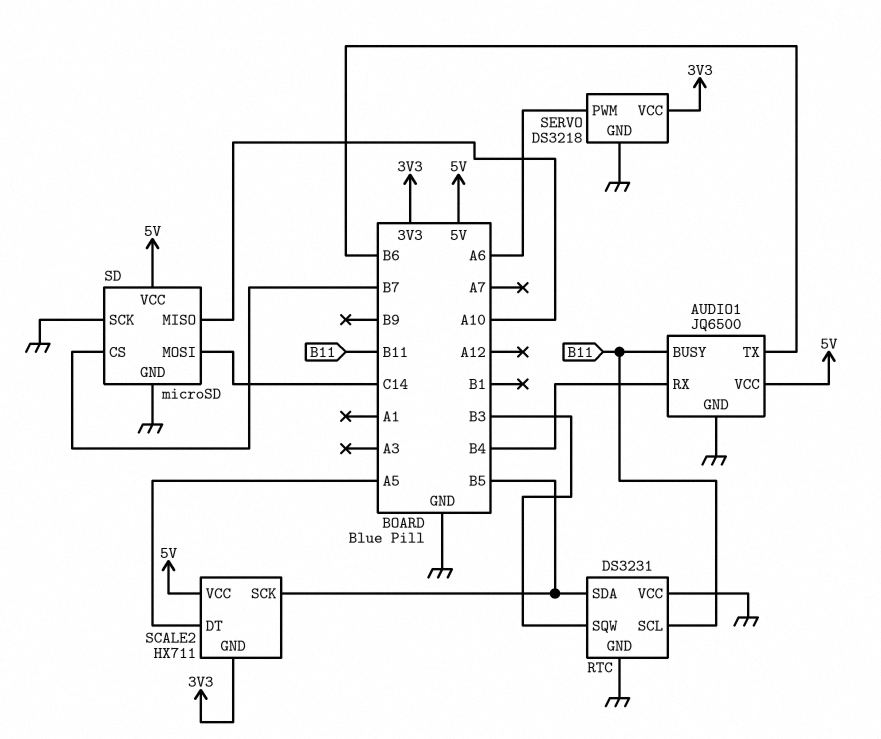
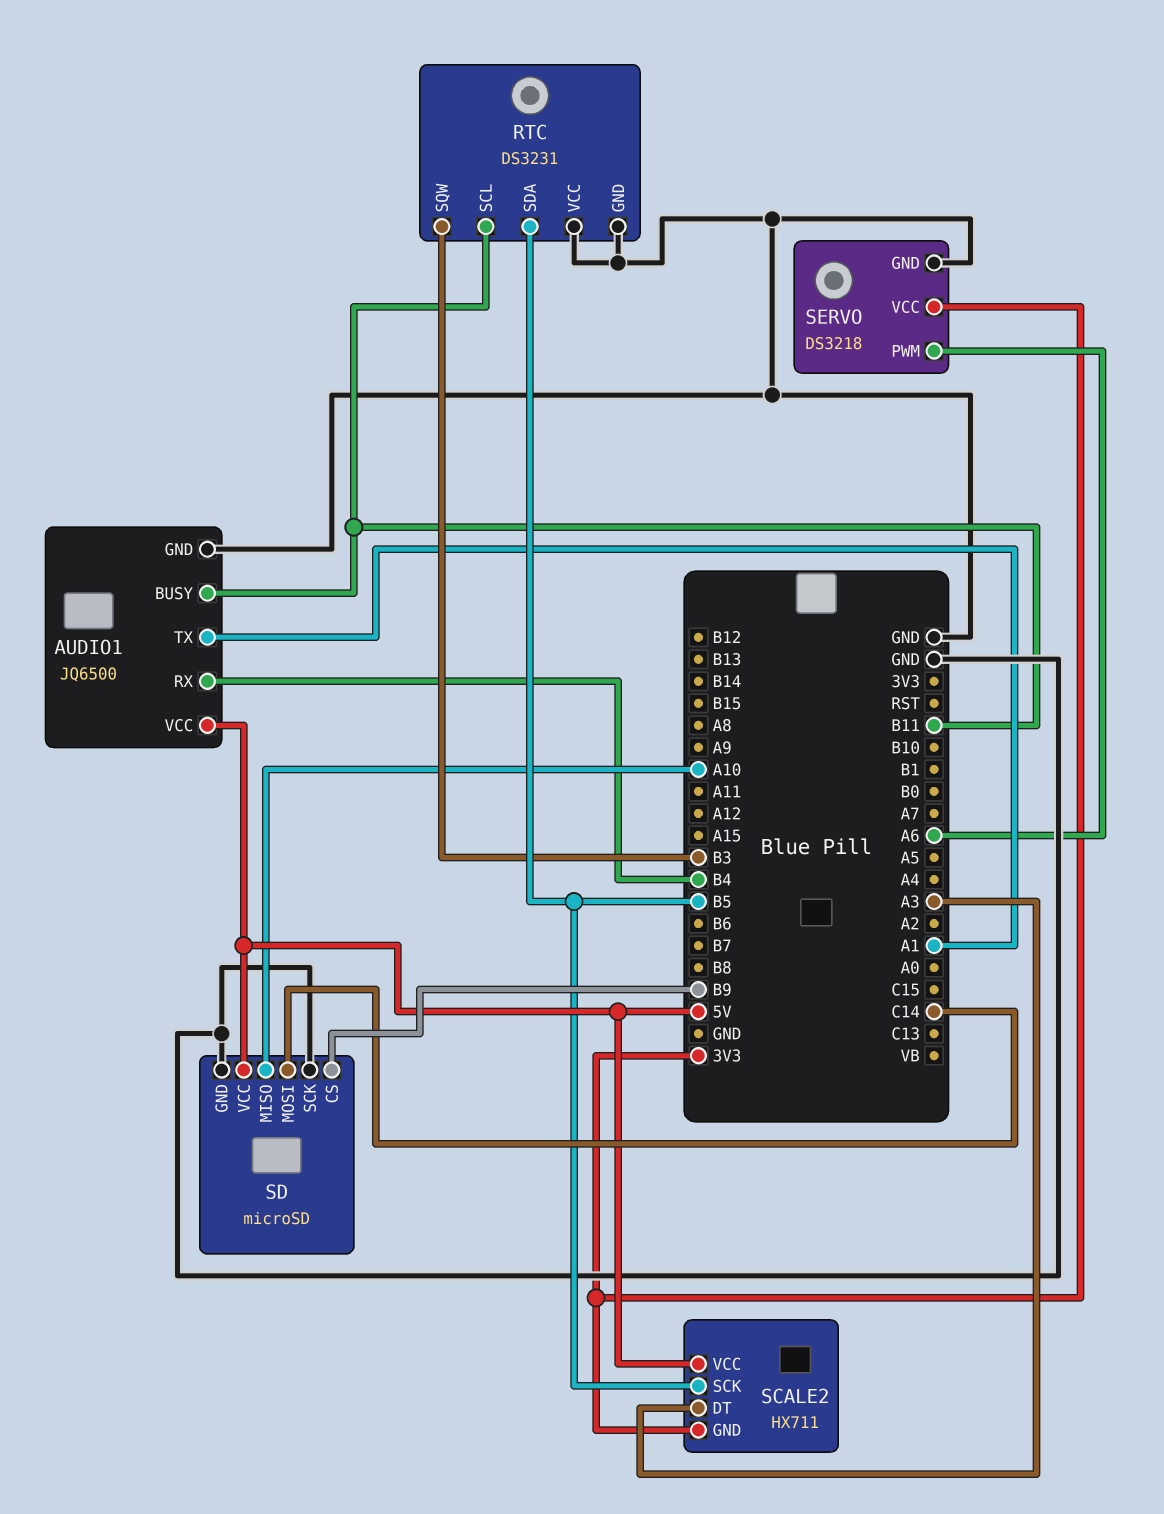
AUDIO1 pin TX: B6 -> A1
SCALE2 pin DT: A5 -> A3
SD pin CS: B7 -> B9

